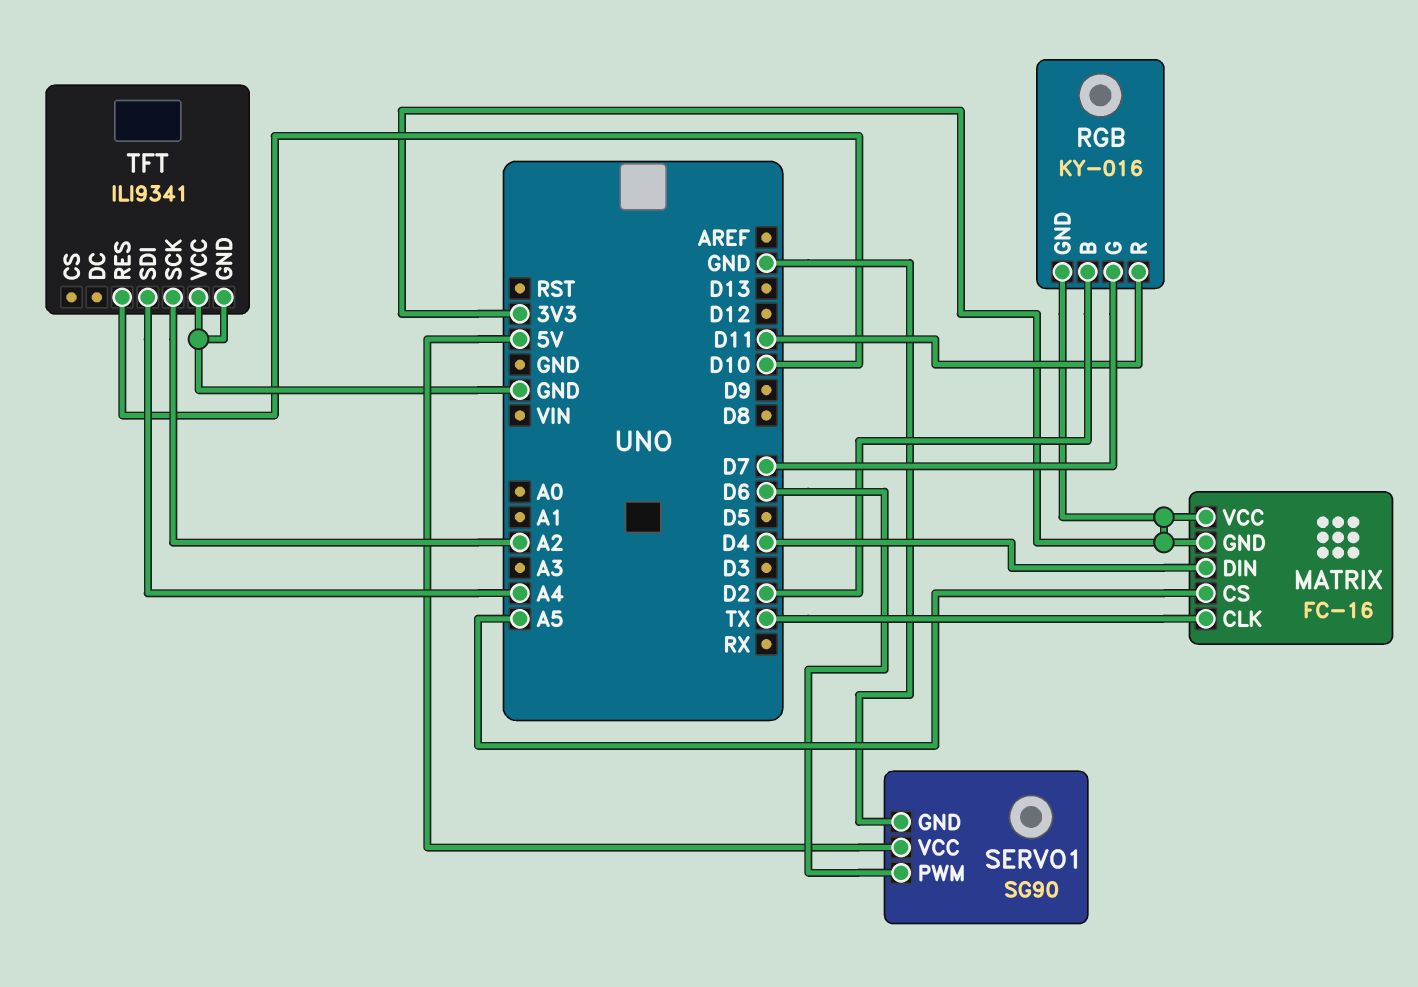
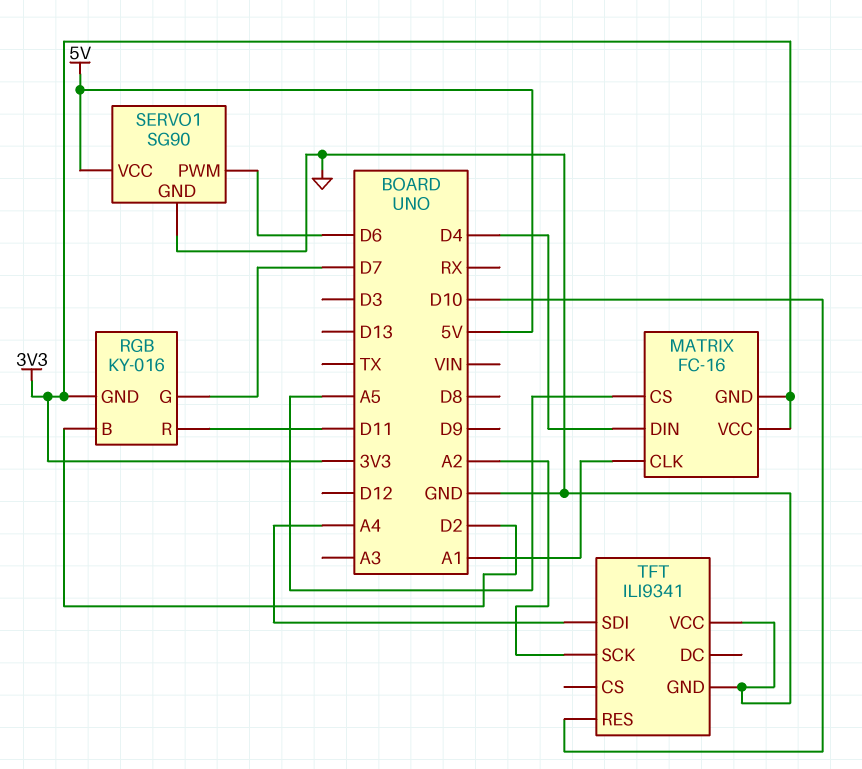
MATRIX pin CLK: TX -> A1

